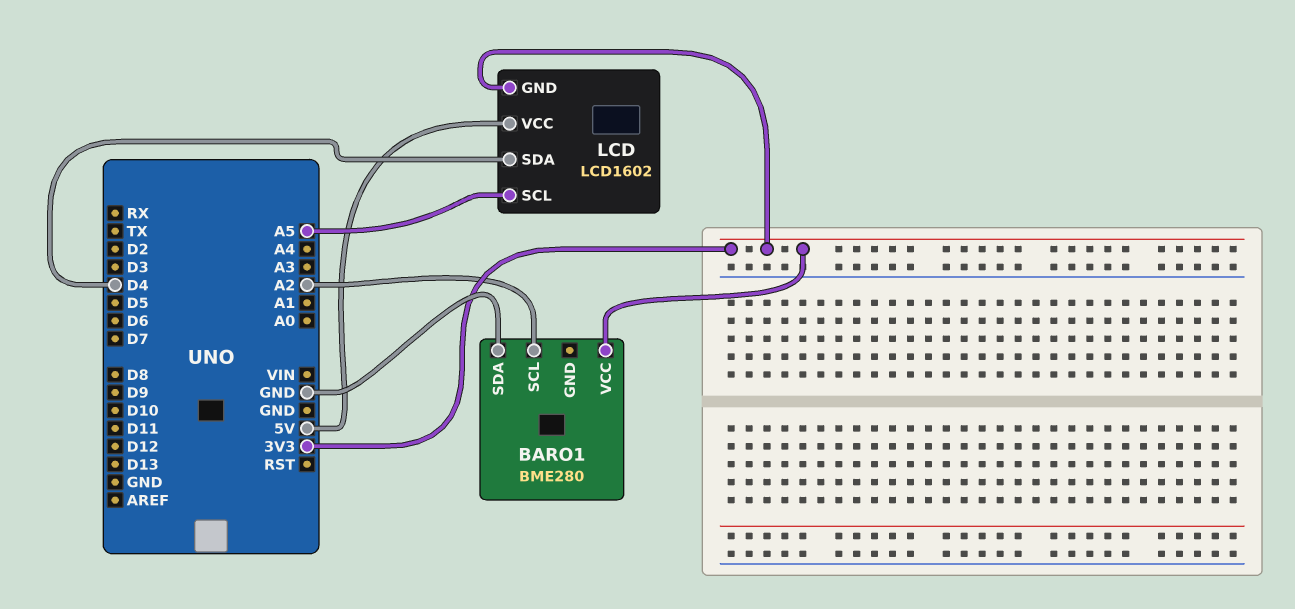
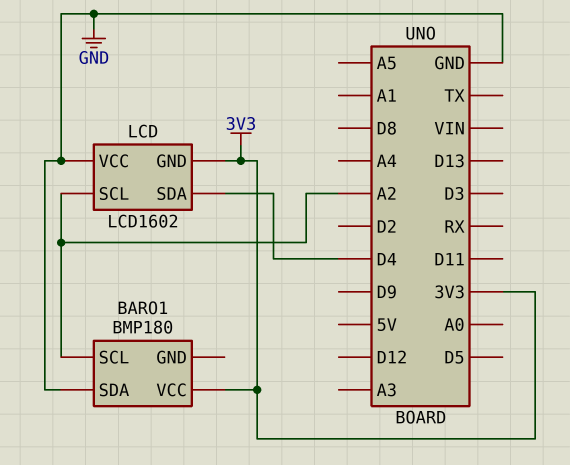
BARO1: BME280 -> BMP180
LCD pin SCL: A5 -> A2
LCD pin VCC: 5V -> GND

